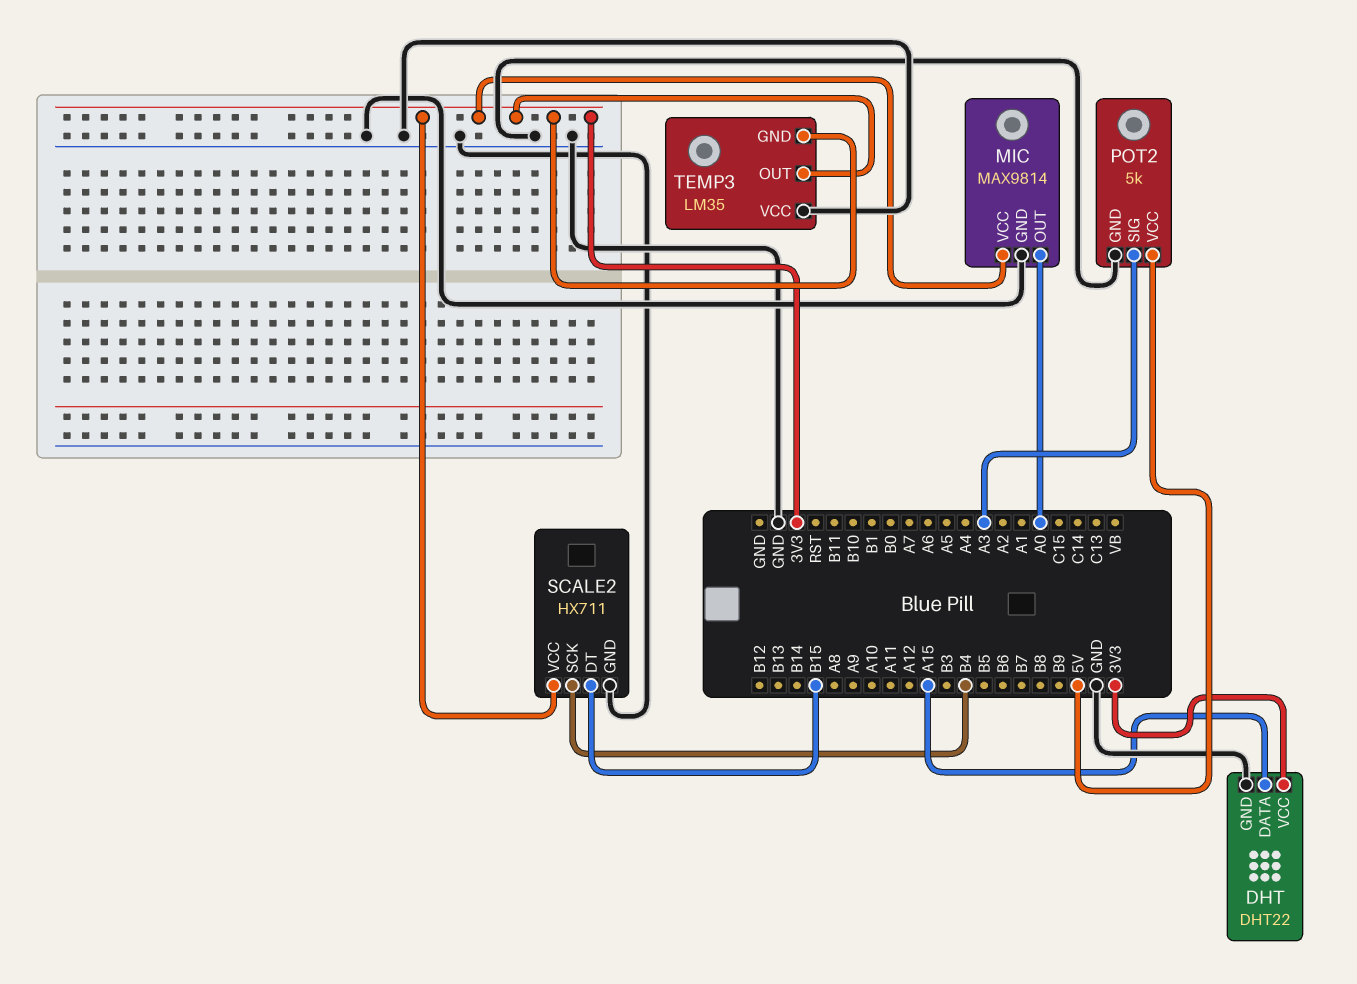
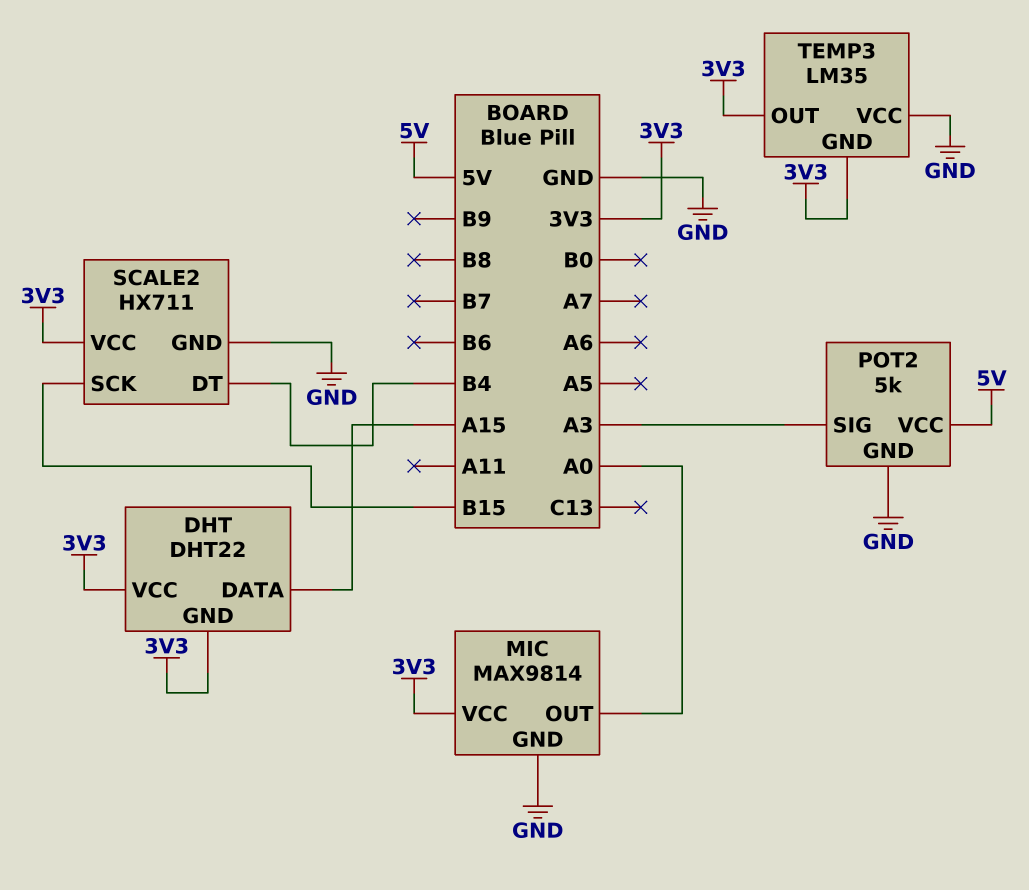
DHT pin GND: GND -> 3V3
SCALE2 pin DT: B15 -> B4
SCALE2 pin SCK: B4 -> B15

